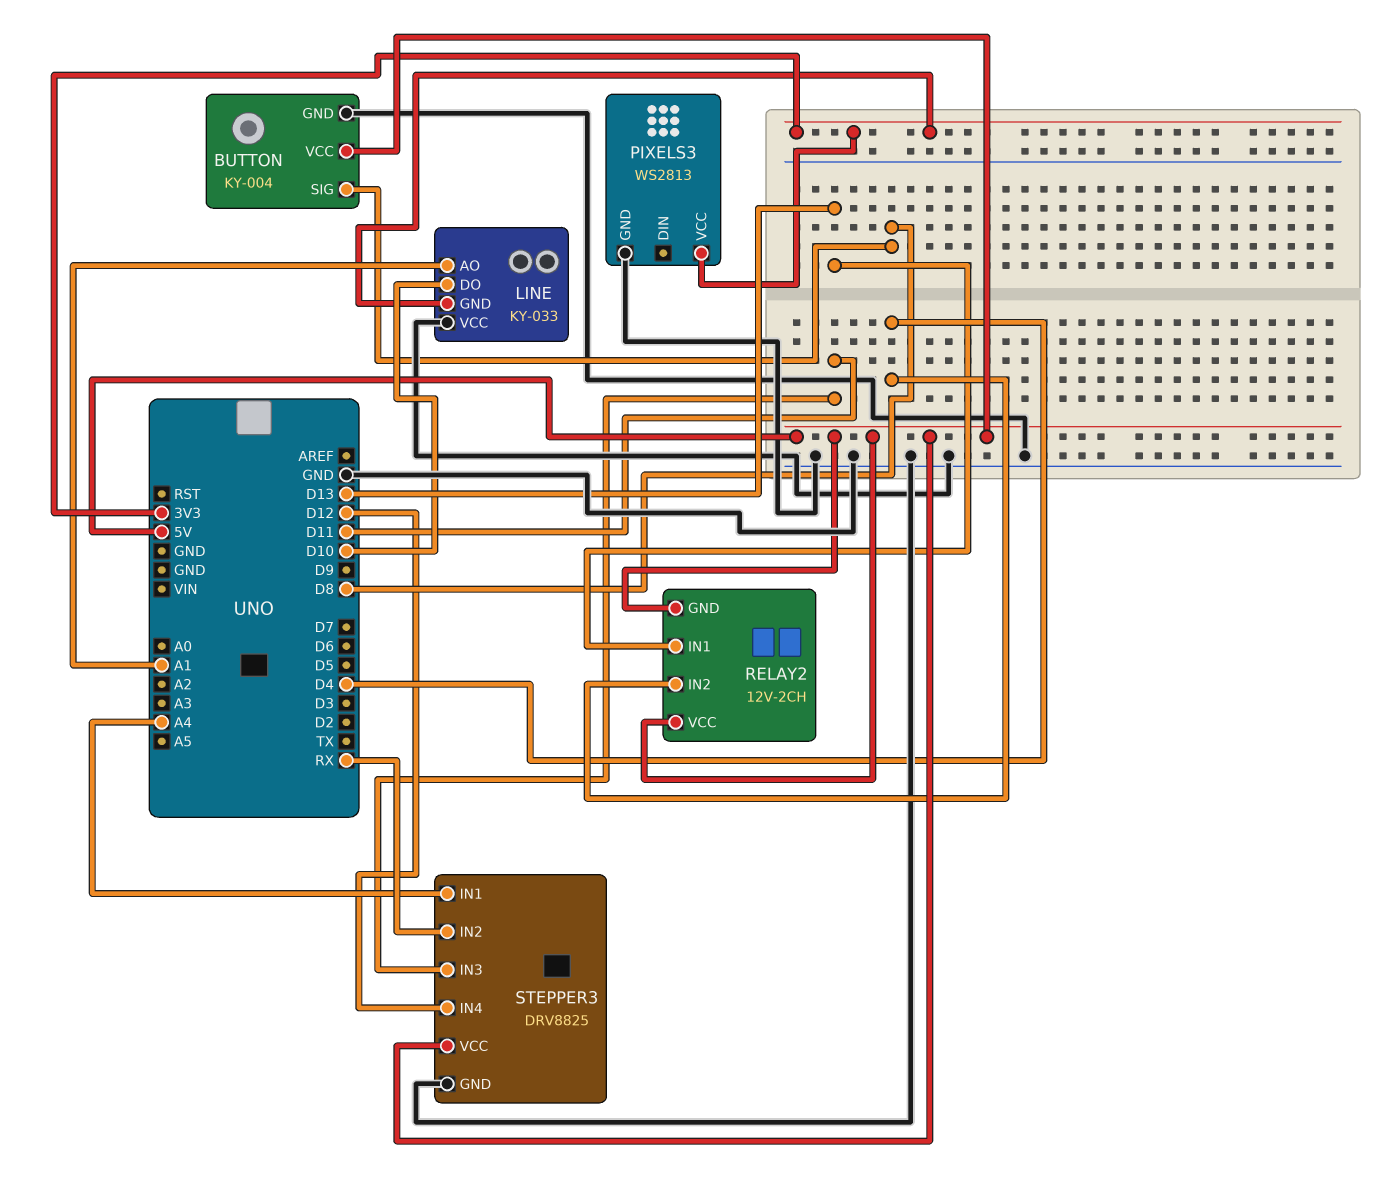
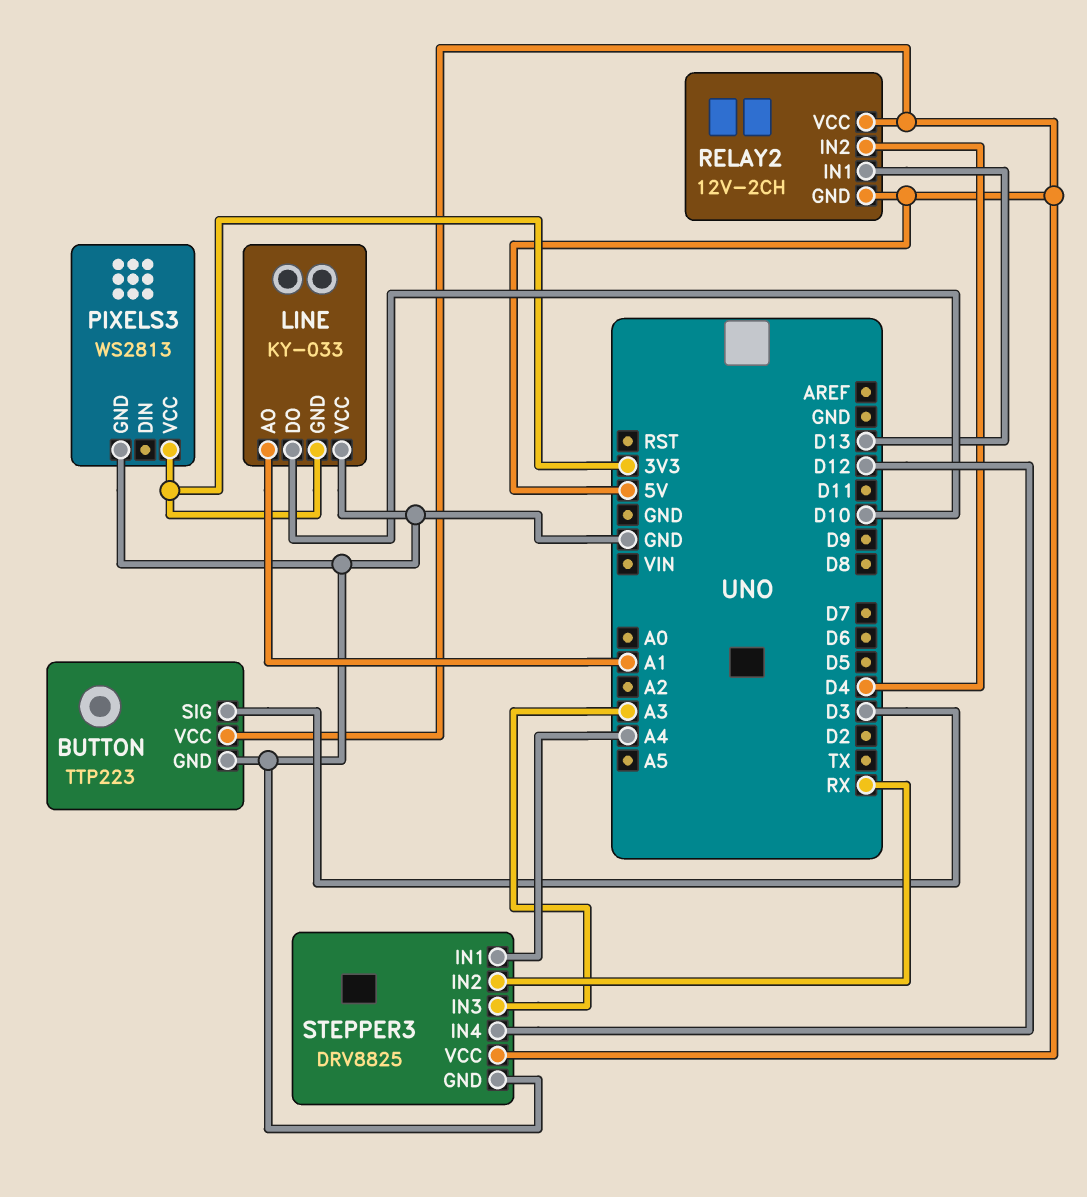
BUTTON: KY-004 -> TTP223
BUTTON pin SIG: D8 -> D3
STEPPER3 pin IN3: D11 -> A3

